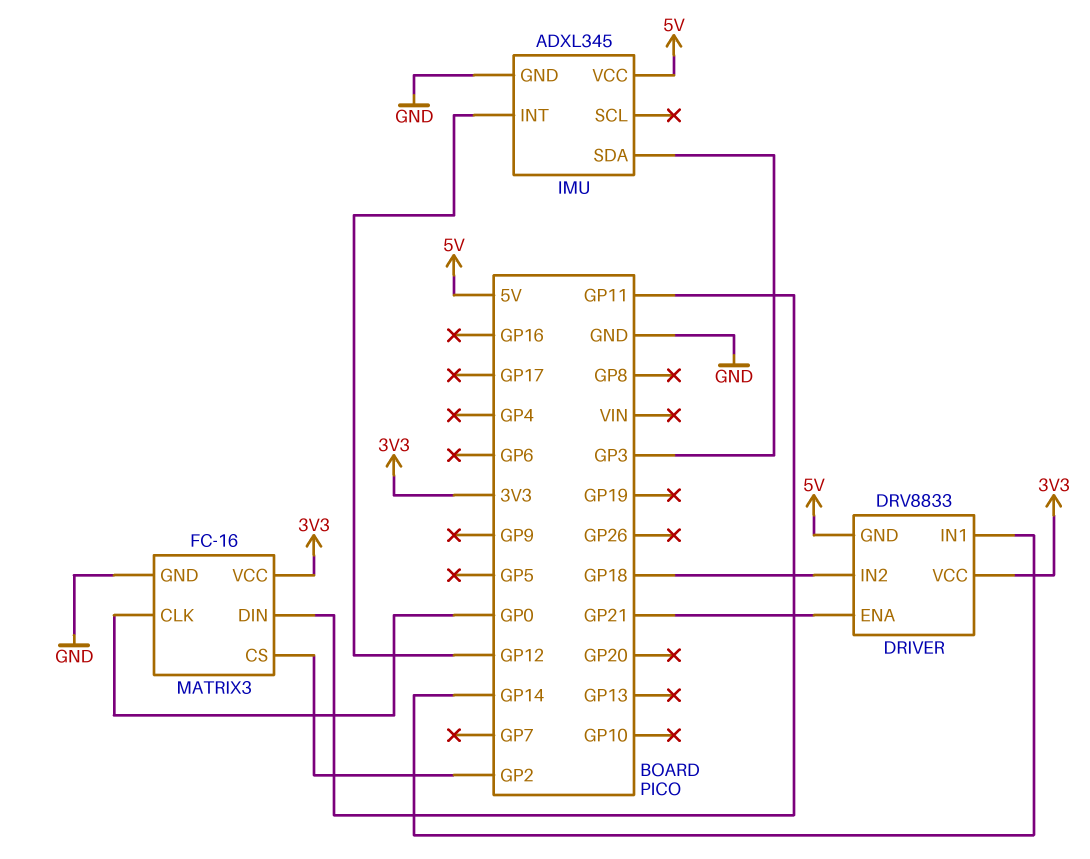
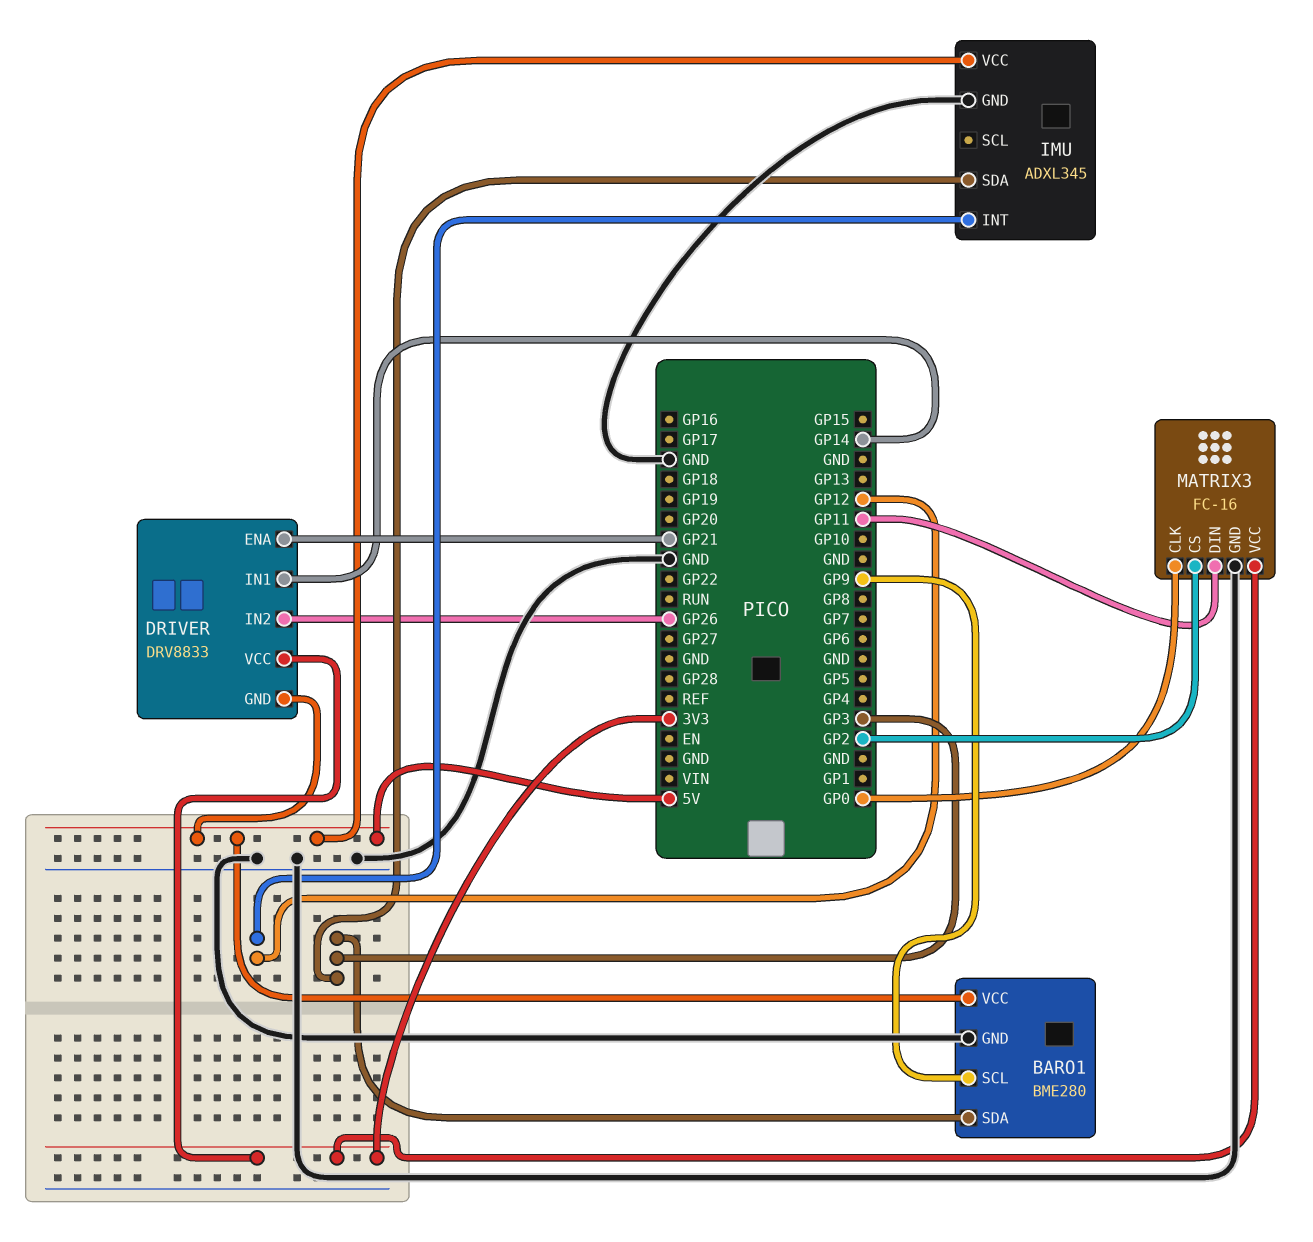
BARO1: none -> BME280
BARO1 pin GND: none -> GND
BARO1 pin SCL: none -> GP9
BARO1 pin SDA: none -> GP3
BARO1 pin VCC: none -> 5V
DRIVER pin IN2: GP18 -> GP26

